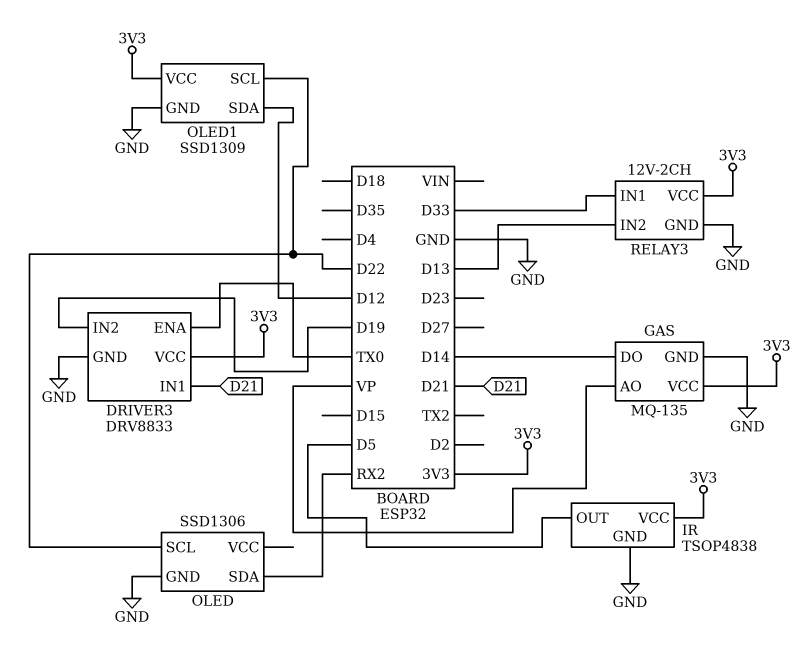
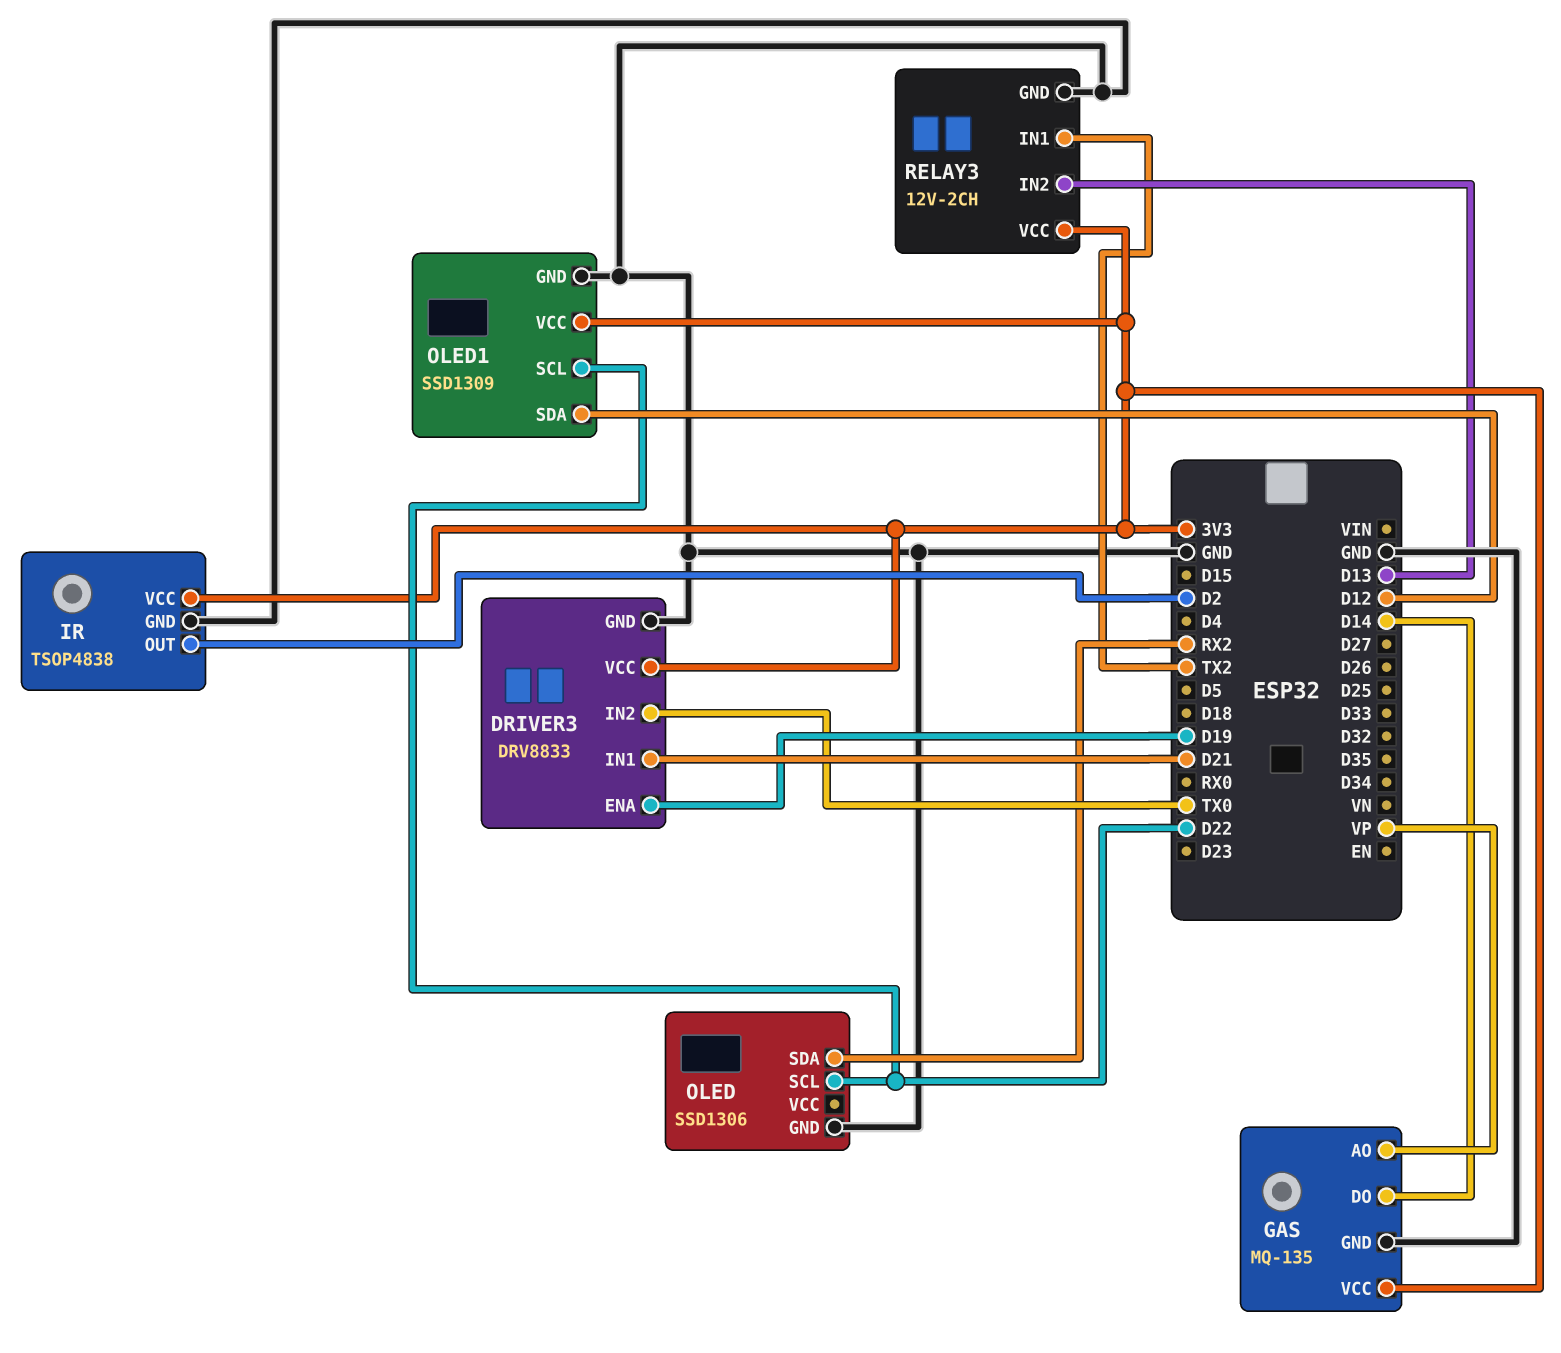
DRIVER3 pin ENA: TX0 -> D19
DRIVER3 pin IN2: D19 -> TX0
IR pin OUT: D5 -> D2
RELAY3 pin IN1: D33 -> TX2

